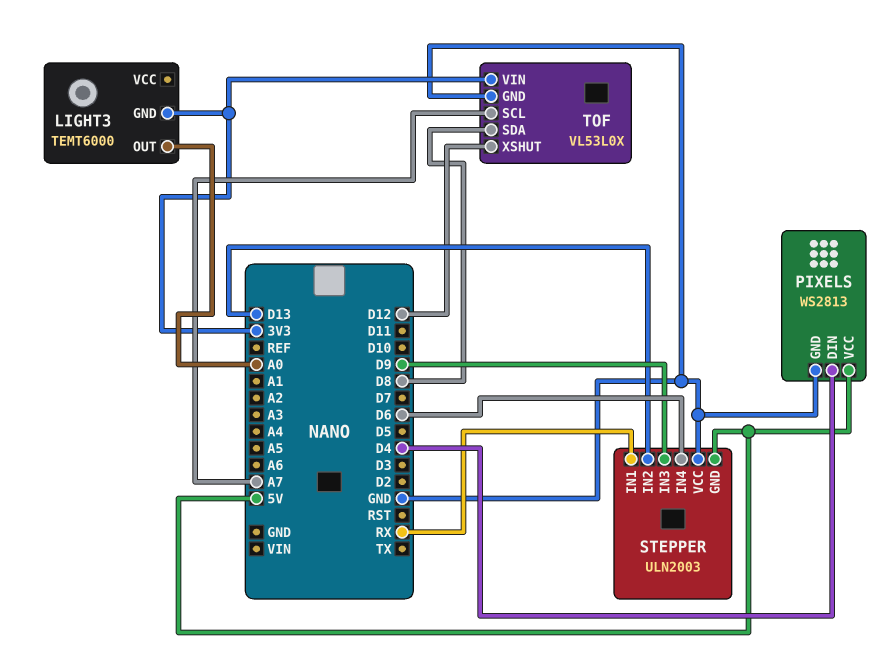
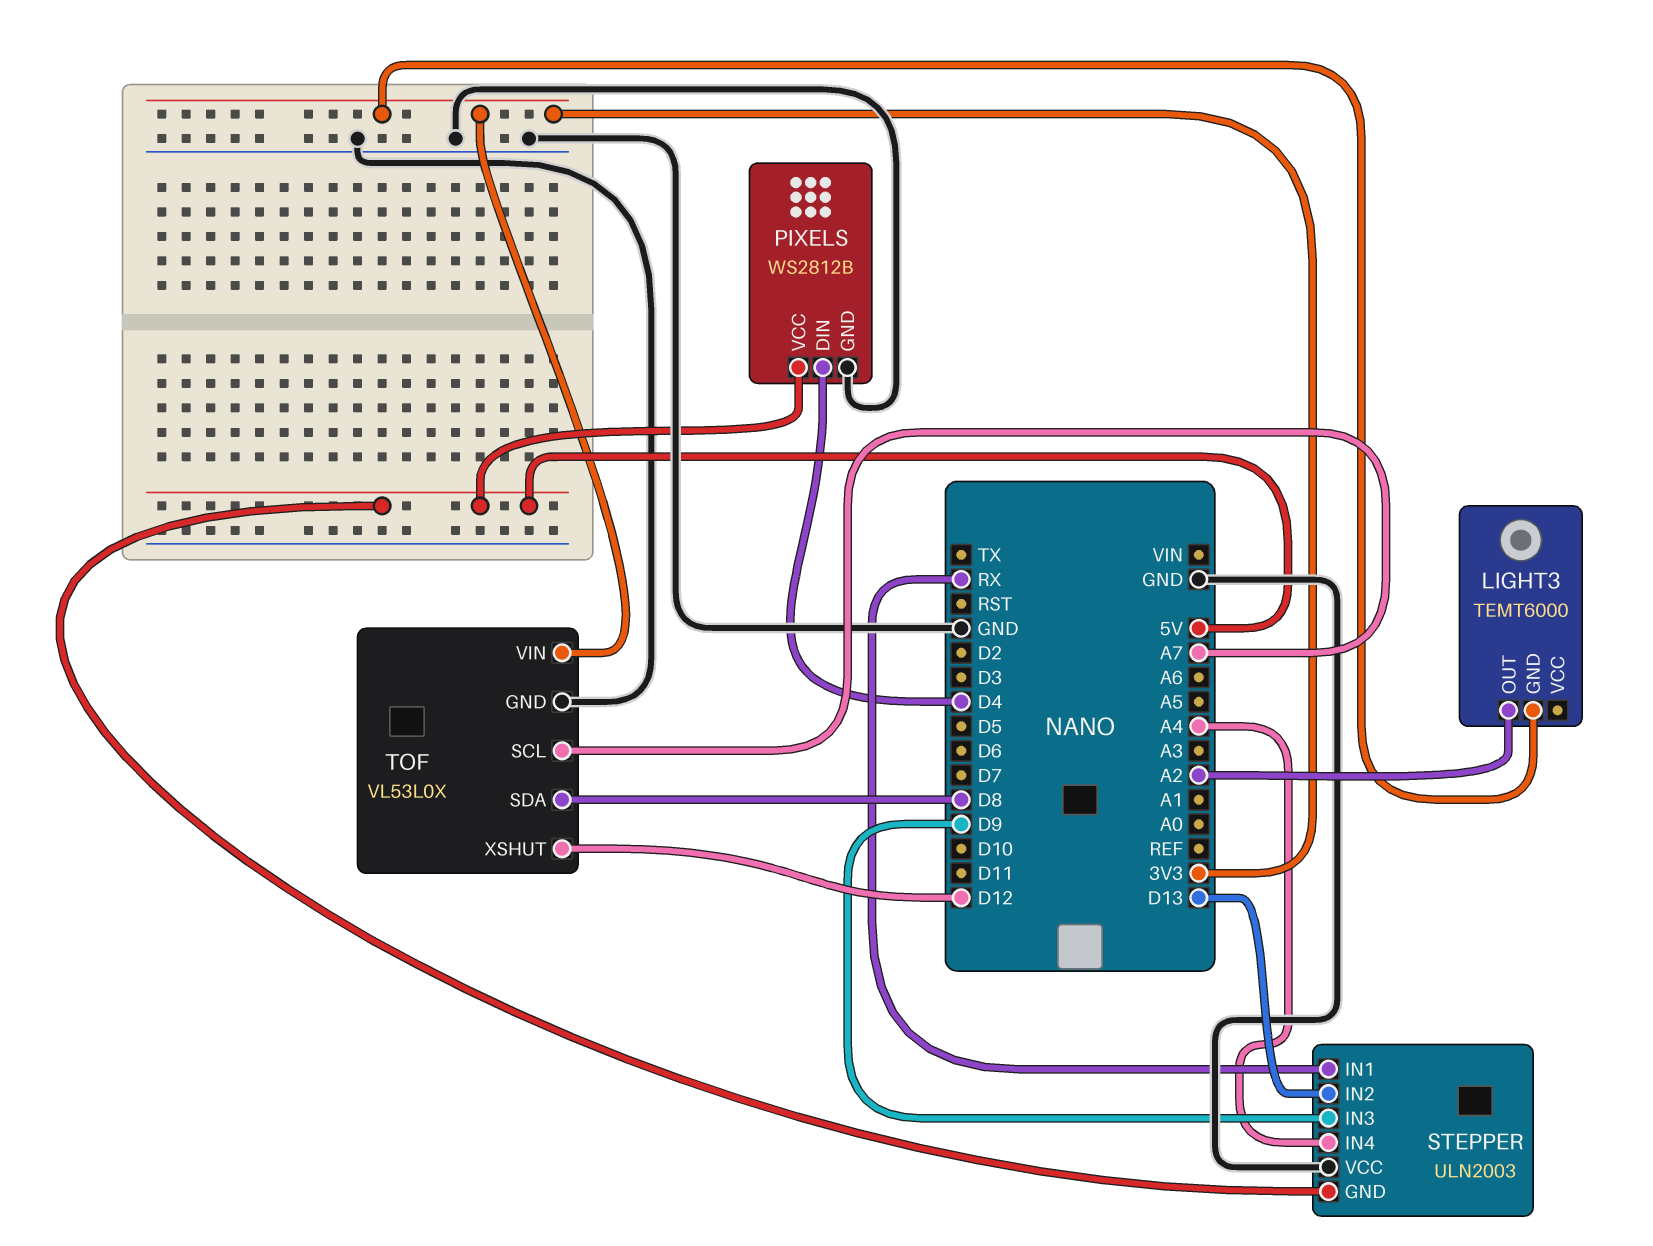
LIGHT3 pin OUT: A0 -> A2
PIXELS: WS2813 -> WS2812B
STEPPER pin IN4: D6 -> A4

